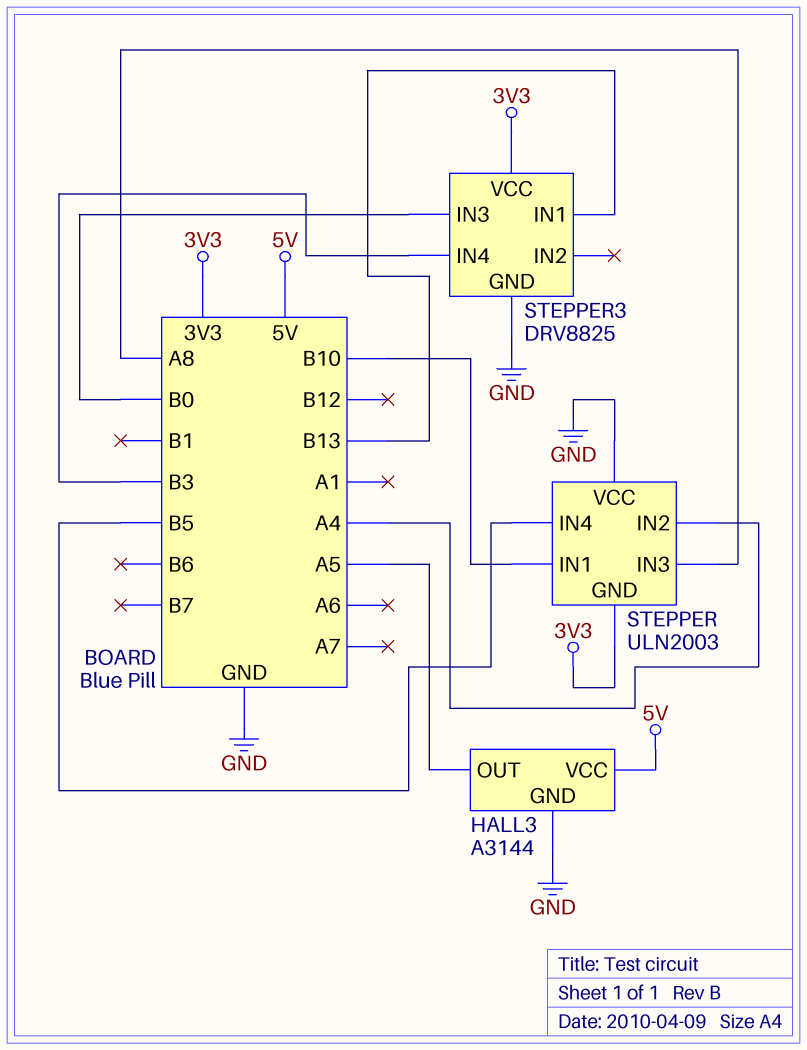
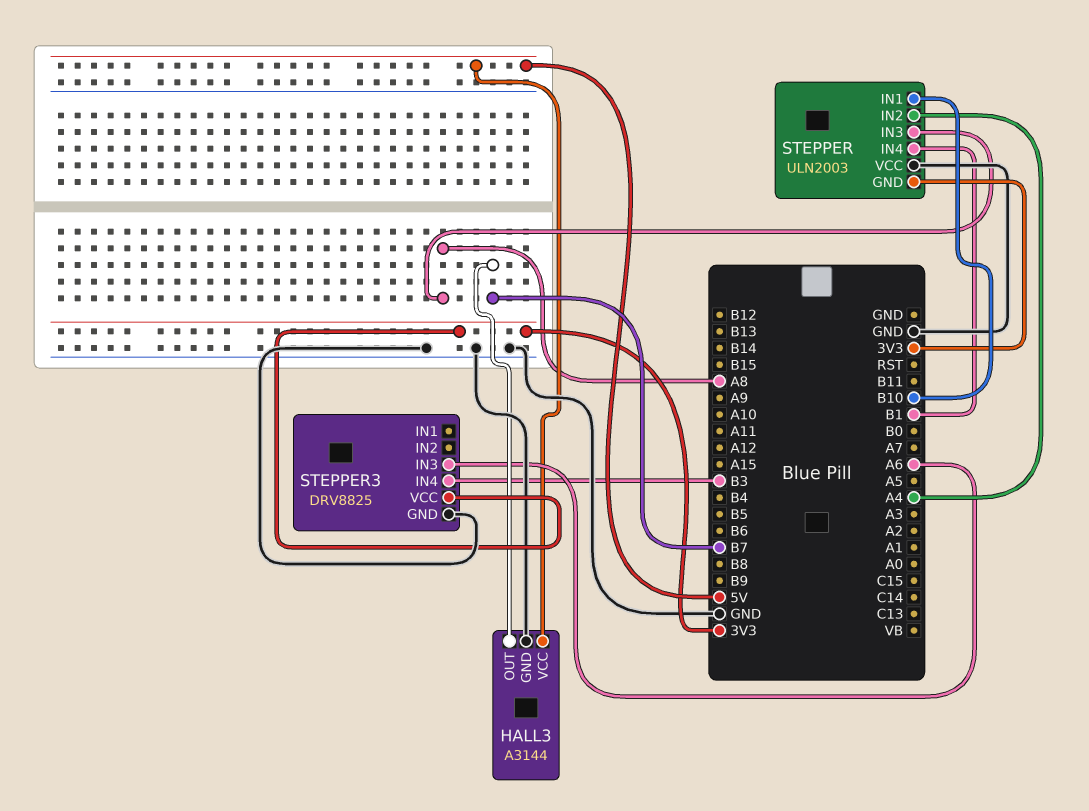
HALL3 pin OUT: A5 -> B7
STEPPER pin IN4: B5 -> B1
STEPPER3 pin IN1: B13 -> none
STEPPER3 pin IN3: B0 -> A6

